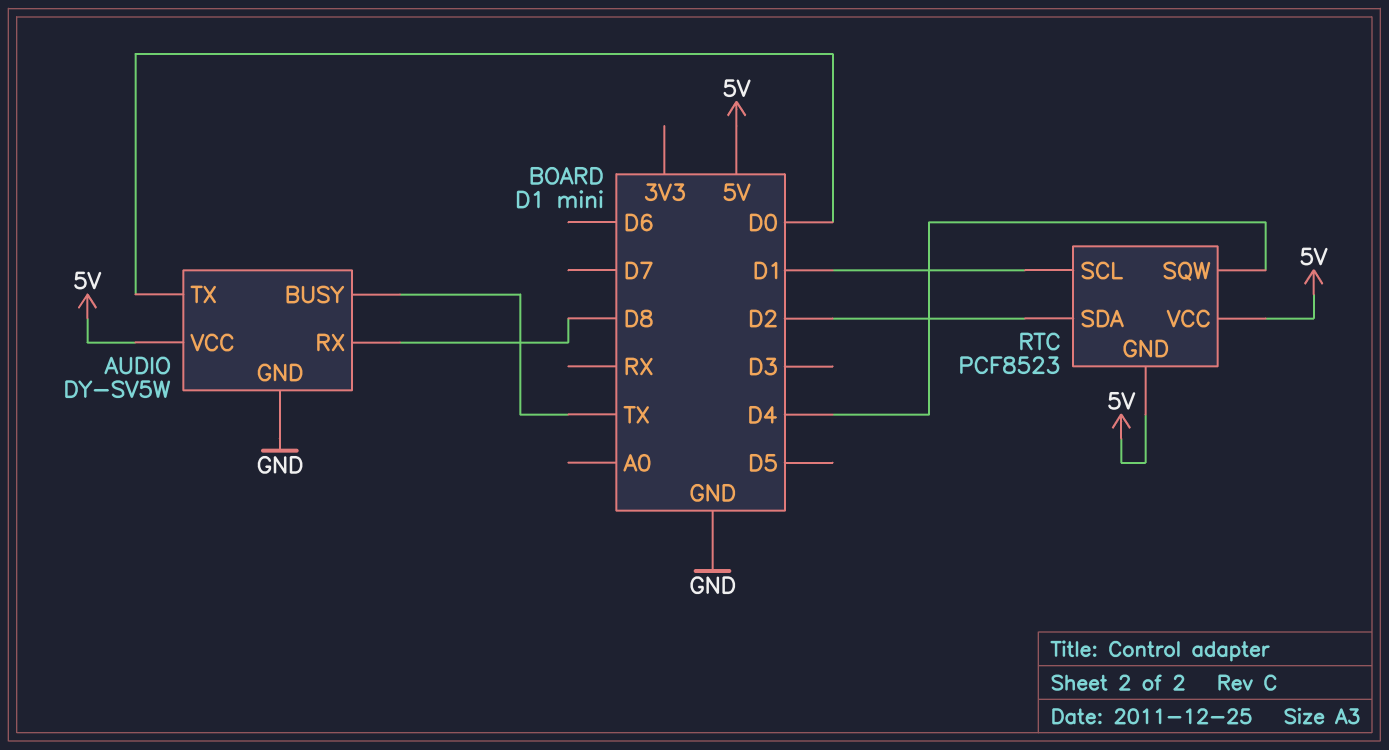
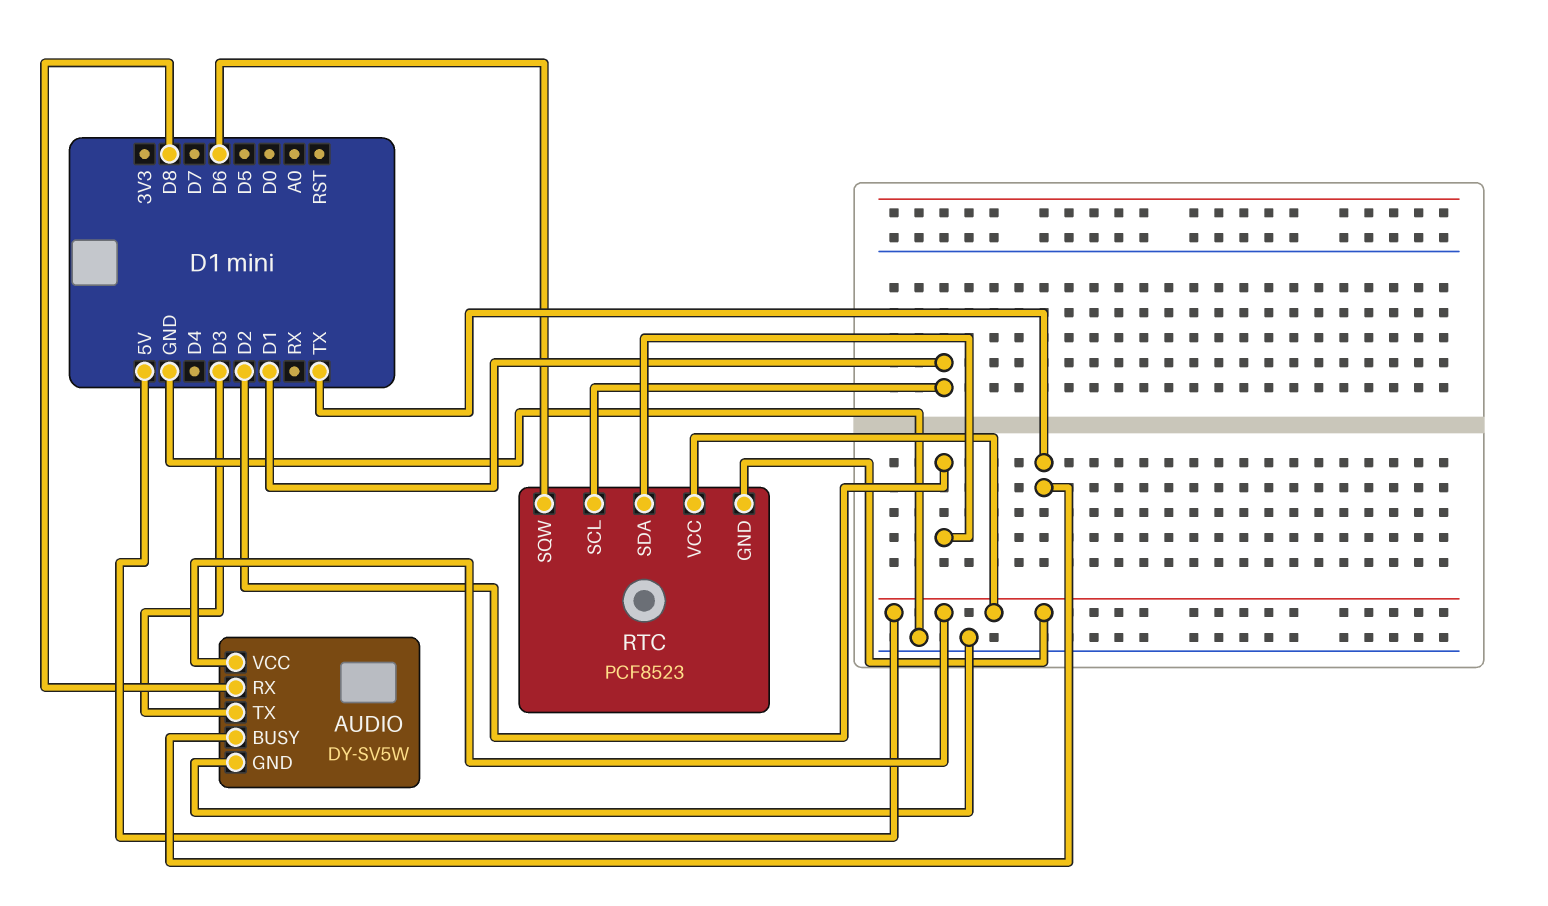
AUDIO pin TX: D0 -> D3
RTC pin SQW: D4 -> D6

